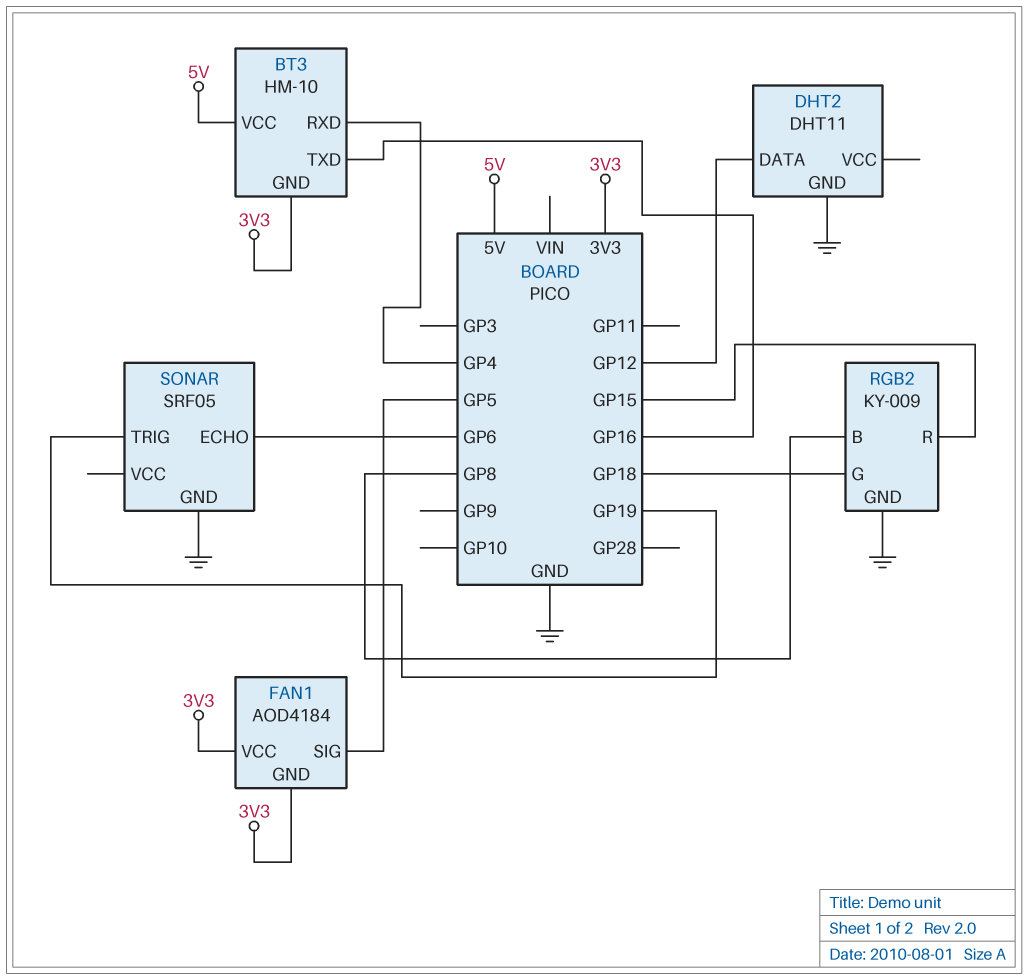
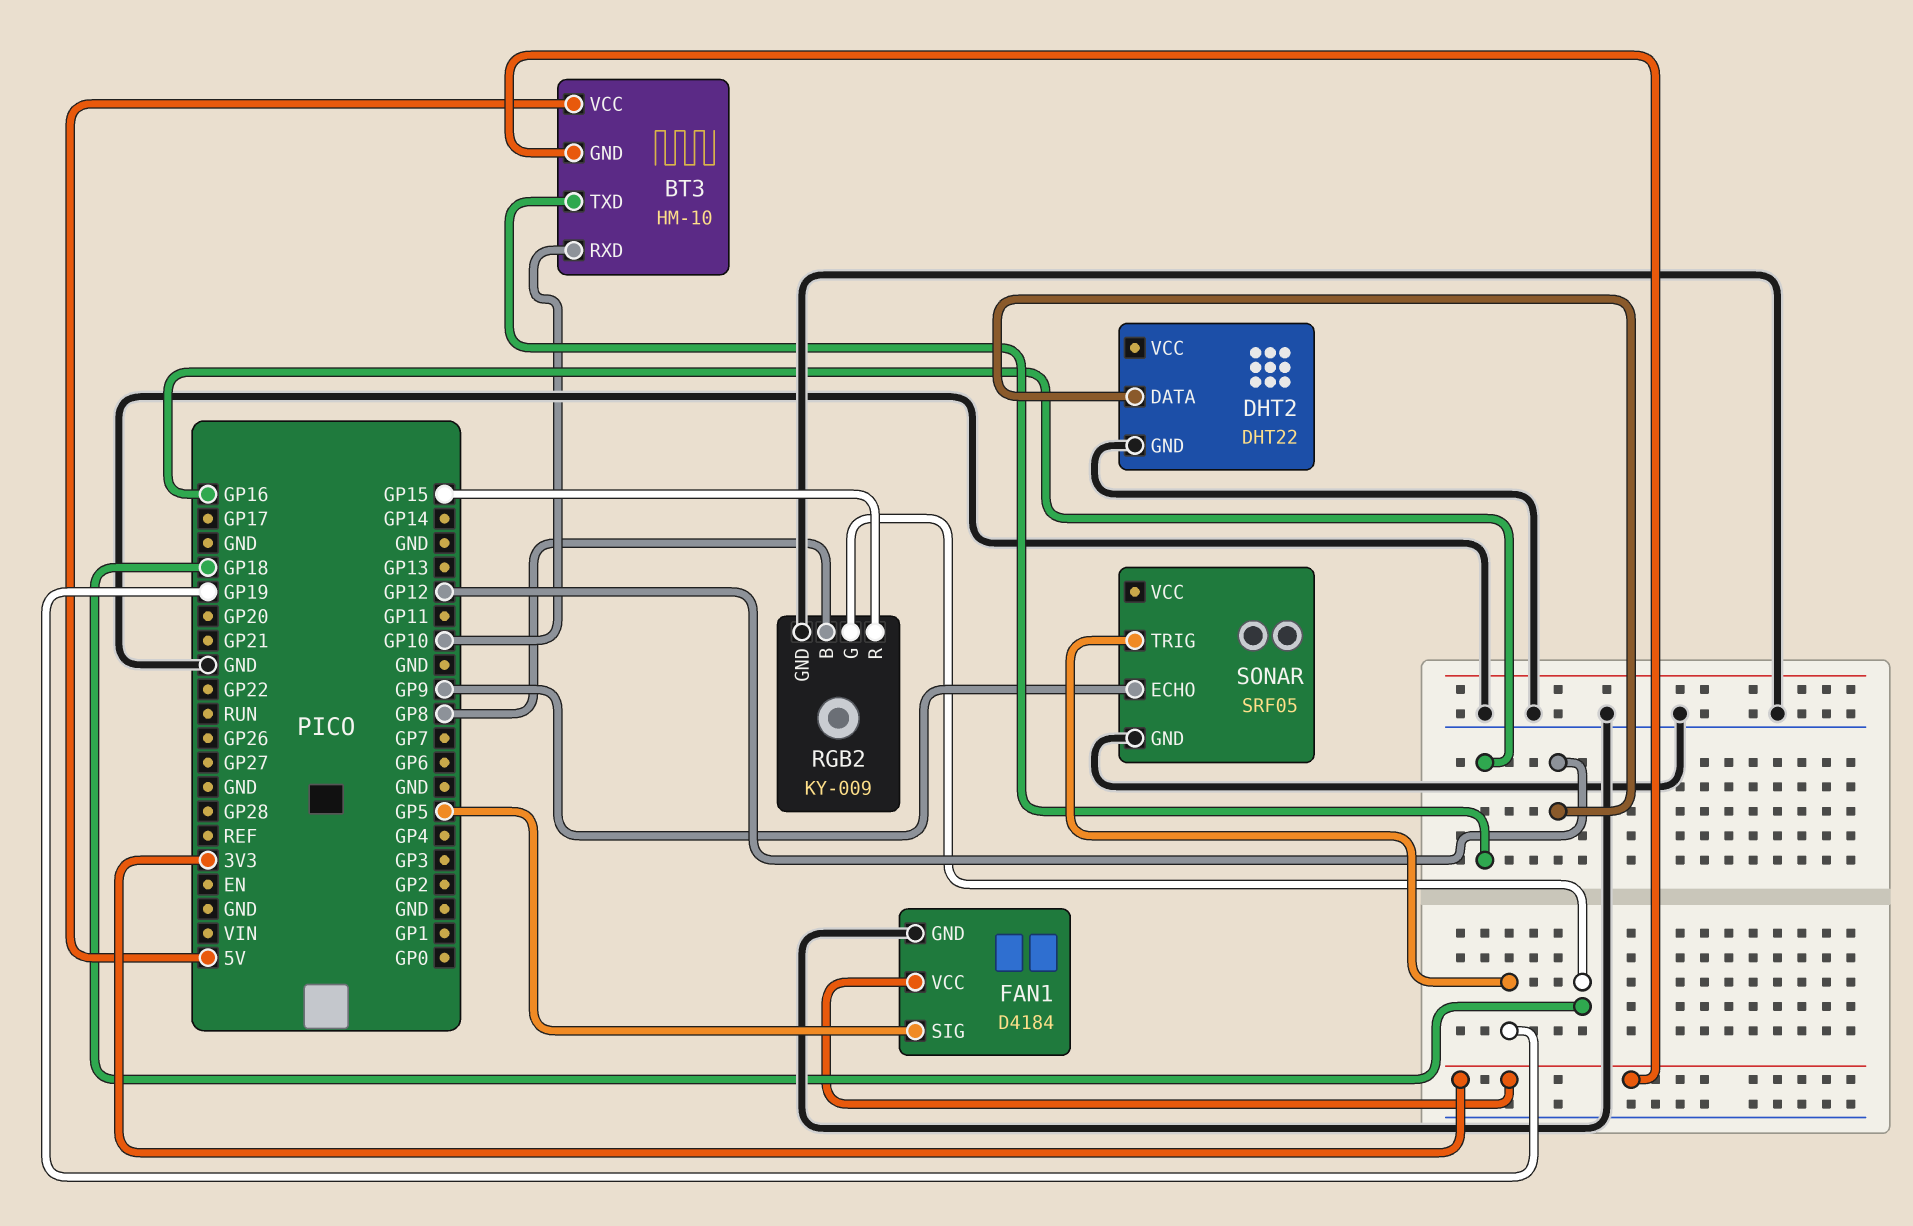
BT3 pin RXD: GP4 -> GP10
DHT2: DHT11 -> DHT22
FAN1: AOD4184 -> D4184
FAN1 pin GND: 3V3 -> GND
SONAR pin ECHO: GP6 -> GP9

